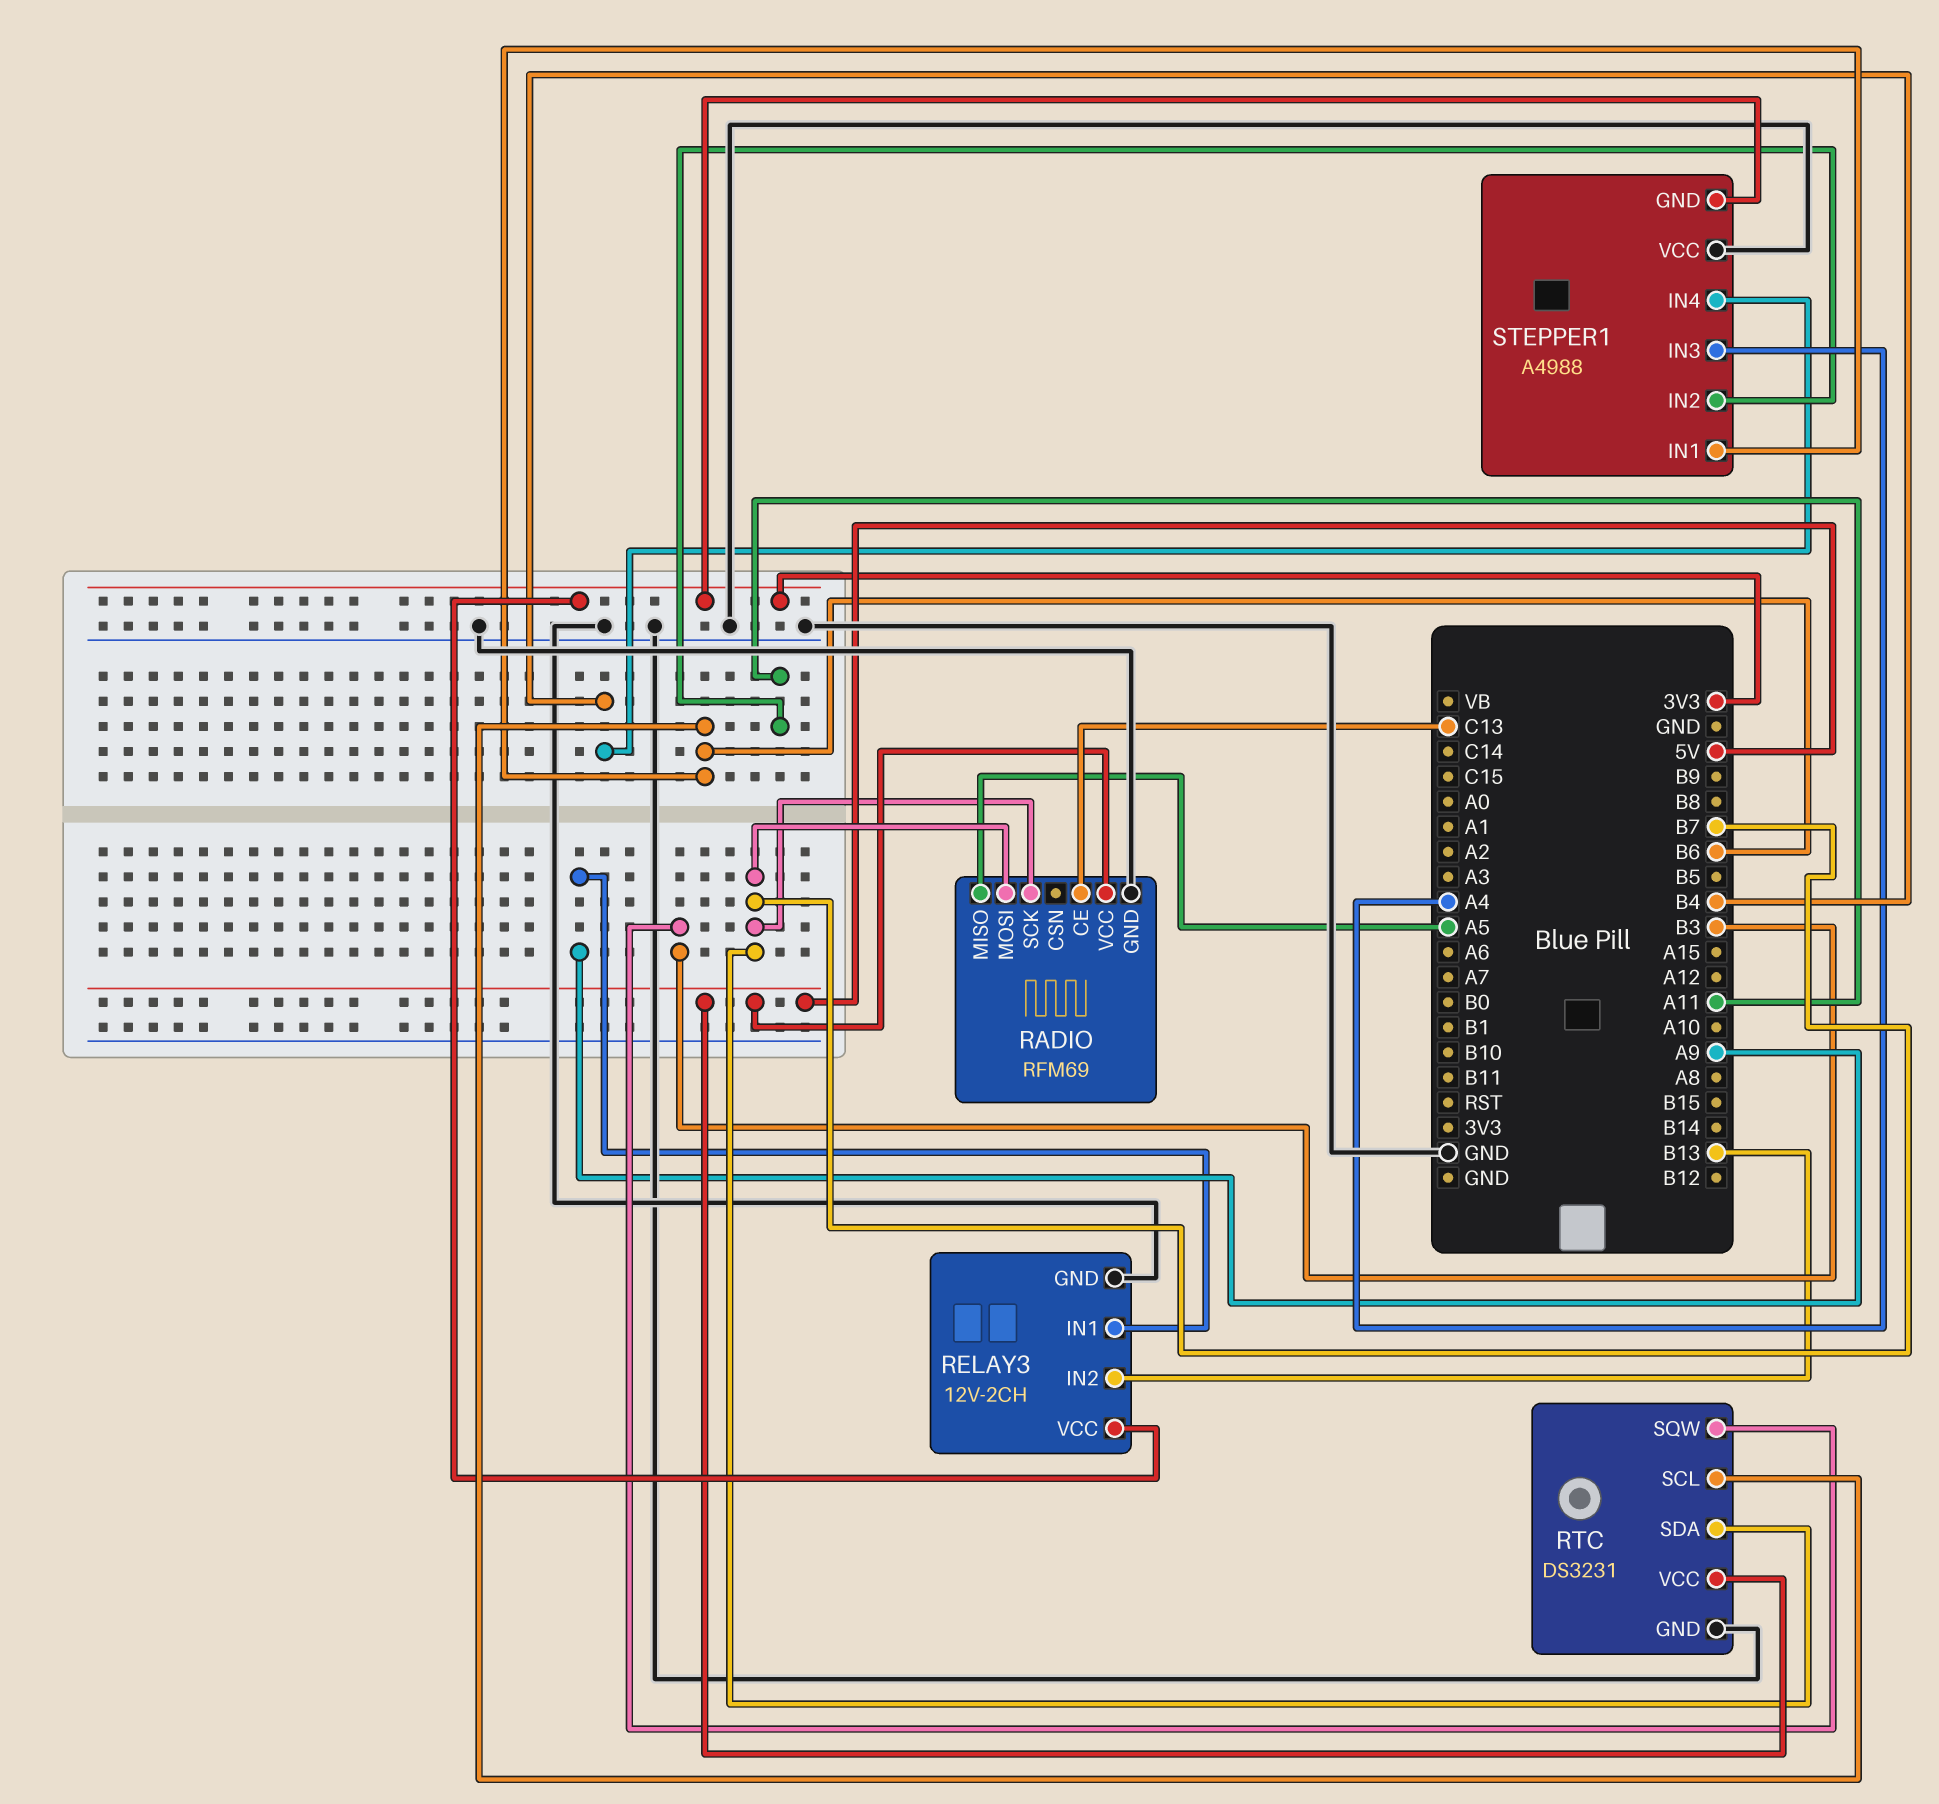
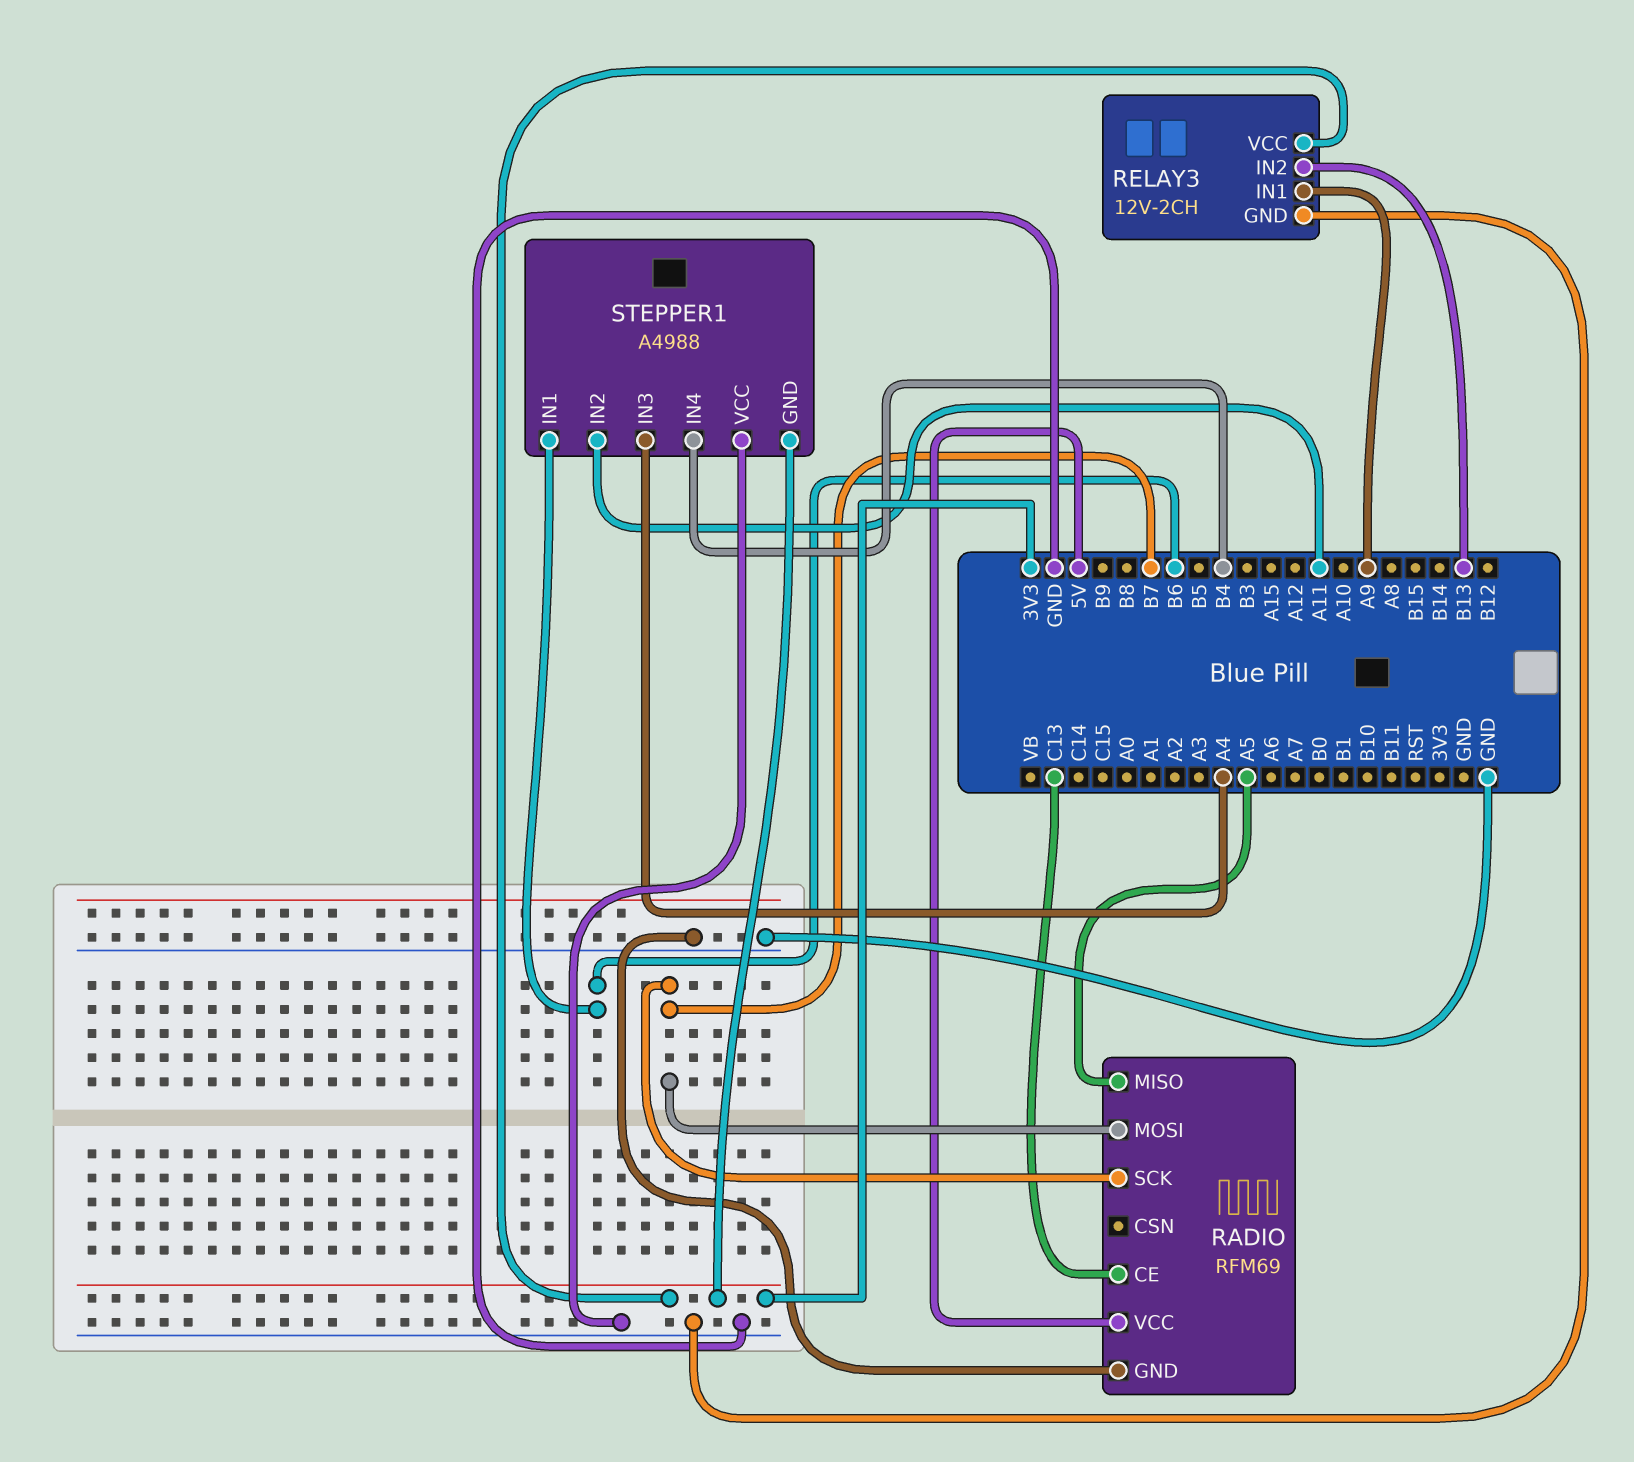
RTC: DS3231 -> none
RTC pin GND: GND -> none
RTC pin SCL: B6 -> none
RTC pin SDA: B7 -> none
RTC pin SQW: B3 -> none
RTC pin VCC: 5V -> none

